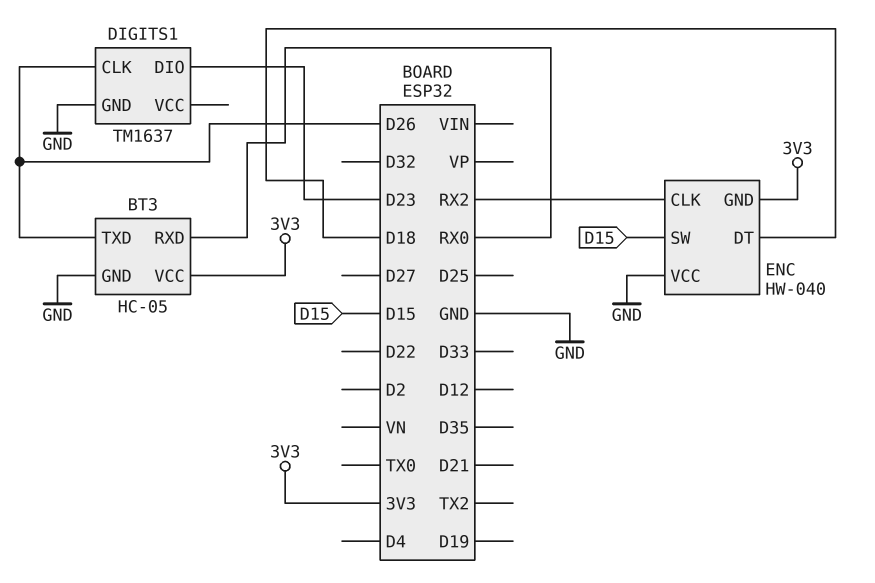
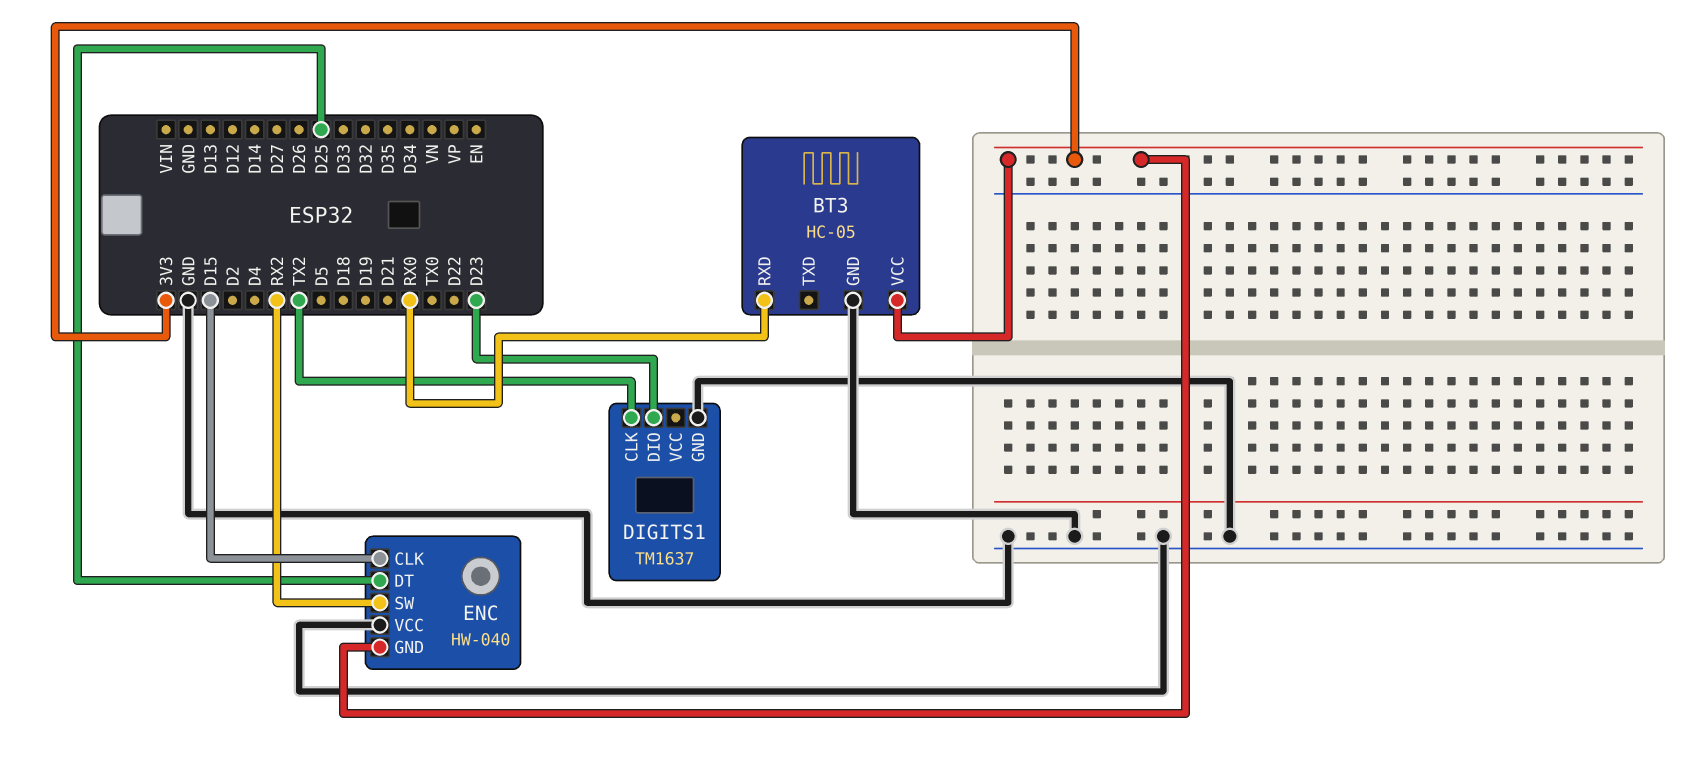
BT3 pin TXD: D26 -> none
DIGITS1 pin CLK: D26 -> TX2
ENC pin CLK: RX2 -> D15
ENC pin DT: D18 -> D25
ENC pin SW: D15 -> RX2

